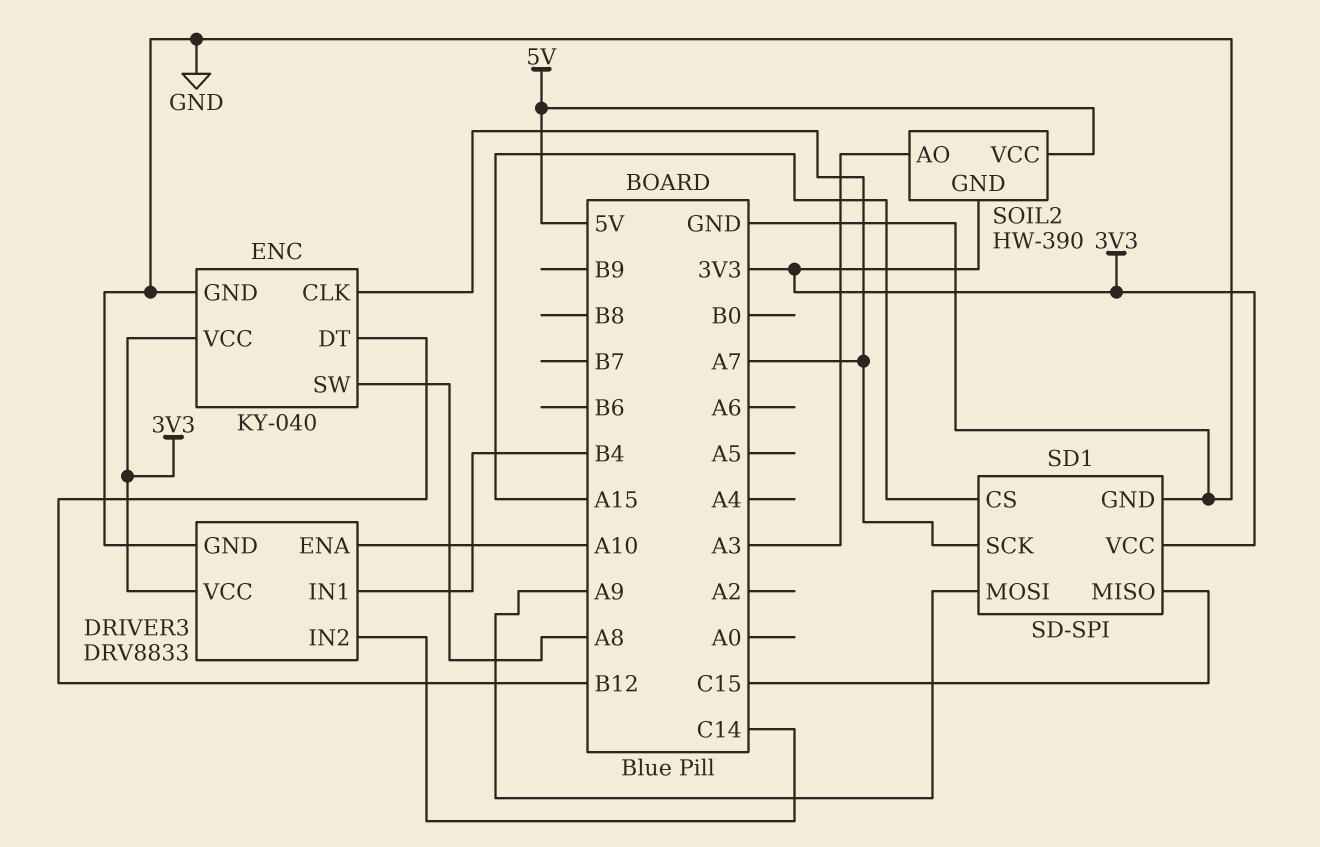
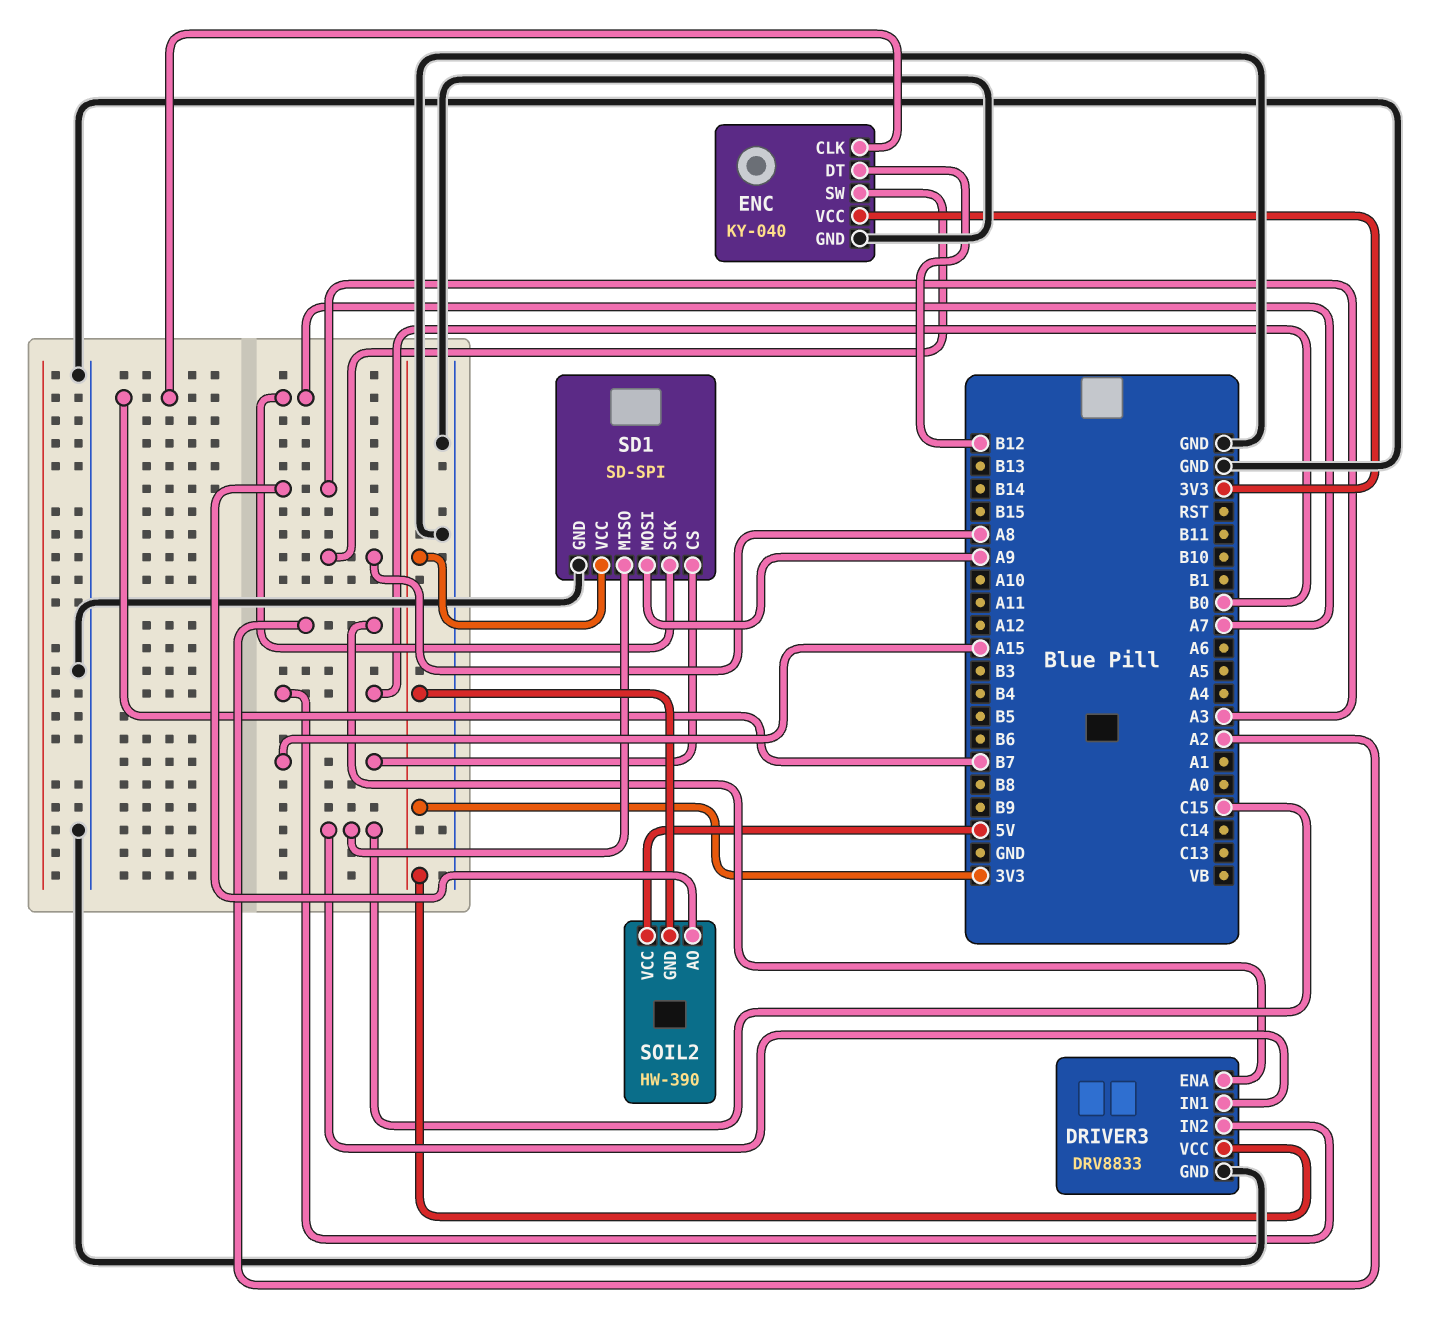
DRIVER3 pin ENA: A10 -> A2
DRIVER3 pin IN1: B4 -> C15
DRIVER3 pin IN2: C14 -> B0
ENC pin CLK: A7 -> B7

